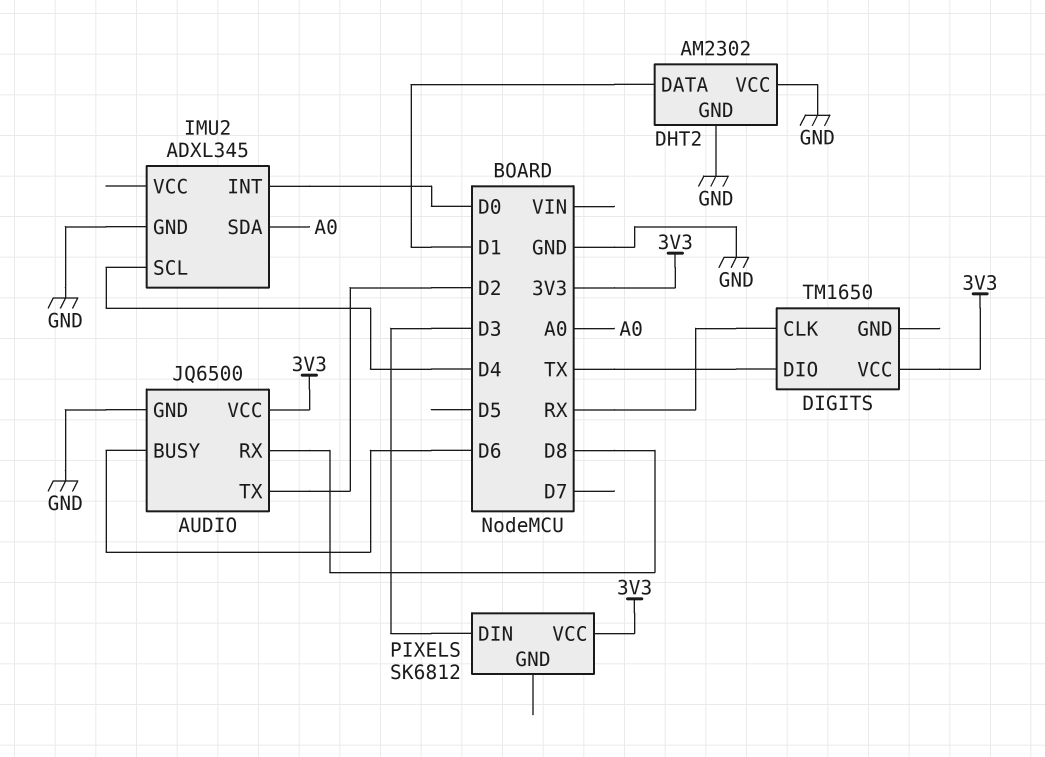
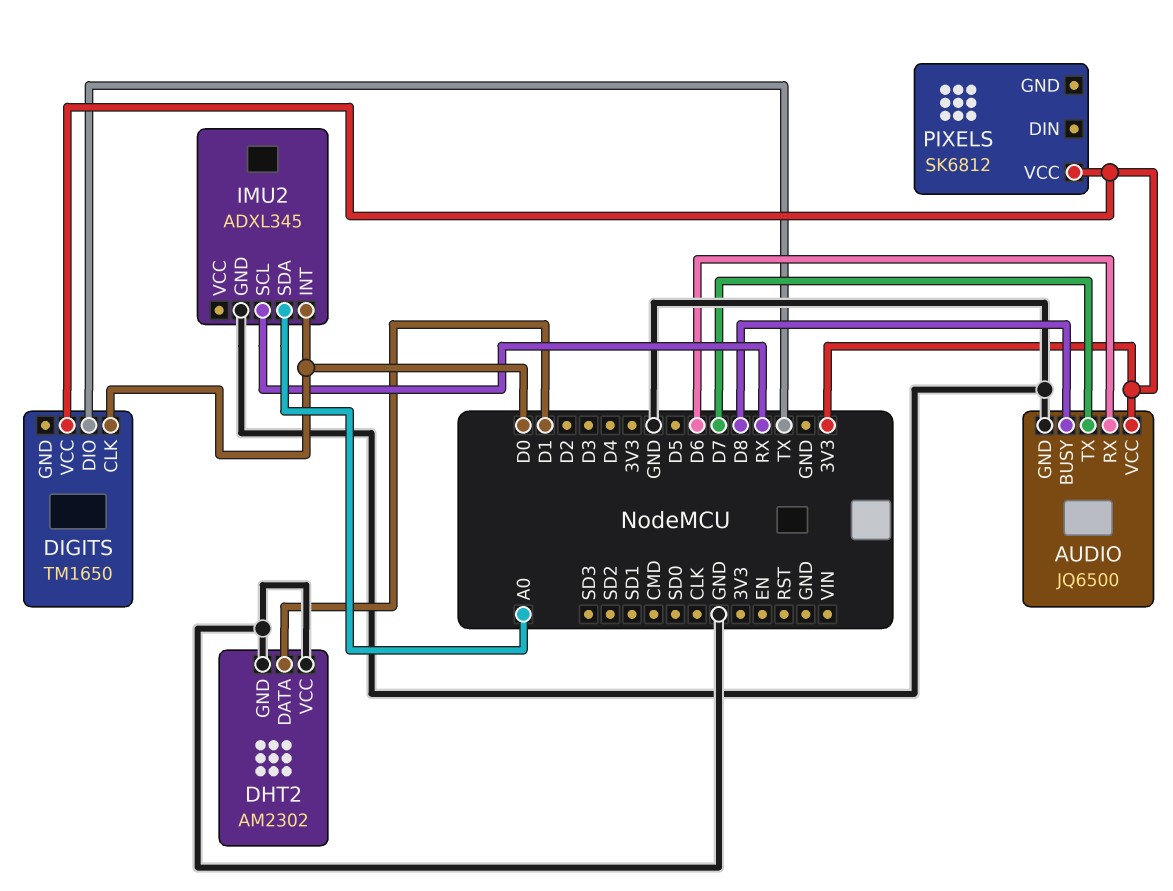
AUDIO pin BUSY: D6 -> D8
AUDIO pin RX: D8 -> D6
AUDIO pin TX: D2 -> D7
DIGITS pin CLK: RX -> D0
IMU2 pin SCL: D4 -> RX
PIXELS pin DIN: D3 -> none

